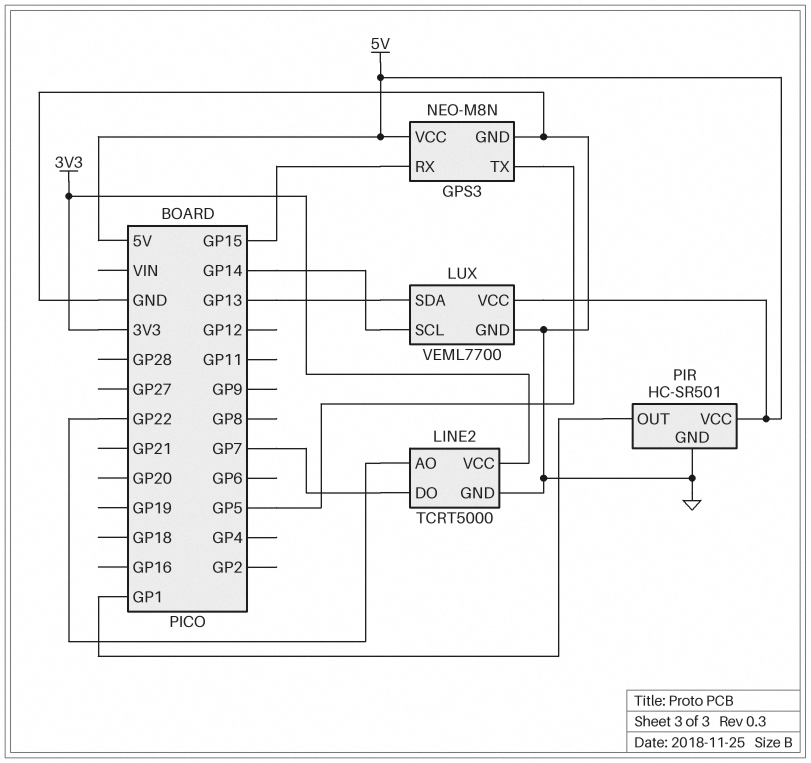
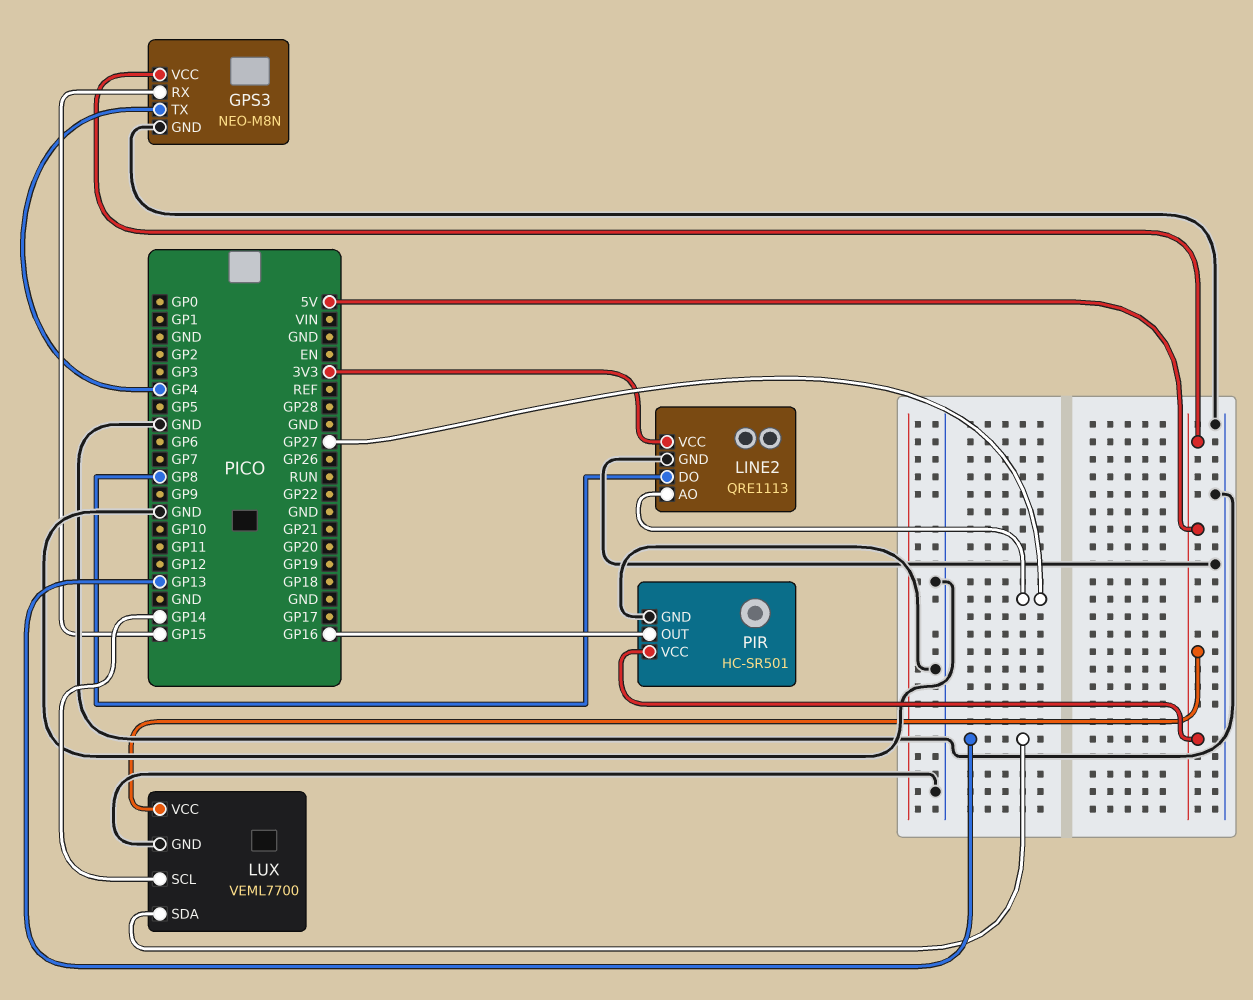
GPS3 pin TX: GP5 -> GP4
LINE2: TCRT5000 -> QRE1113
LINE2 pin AO: GP22 -> GP27
LINE2 pin DO: GP7 -> GP8
PIR pin OUT: GP1 -> GP16

